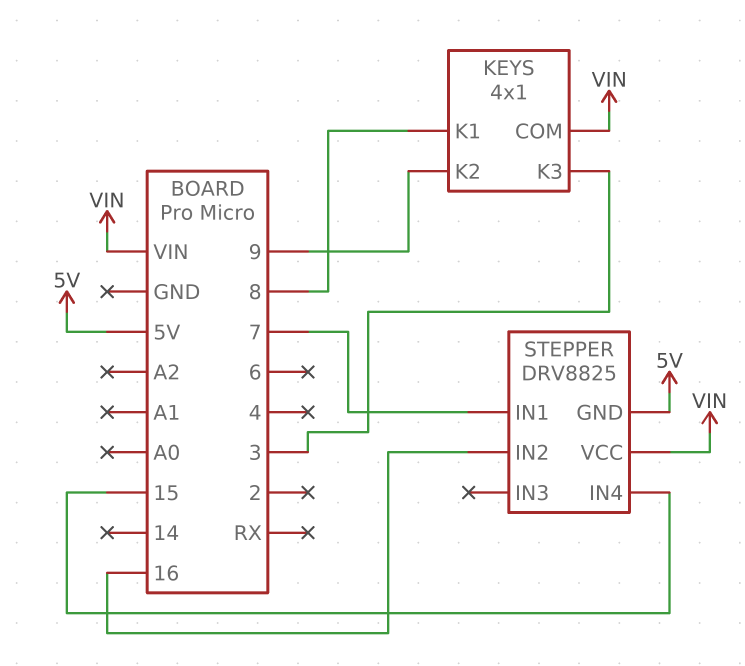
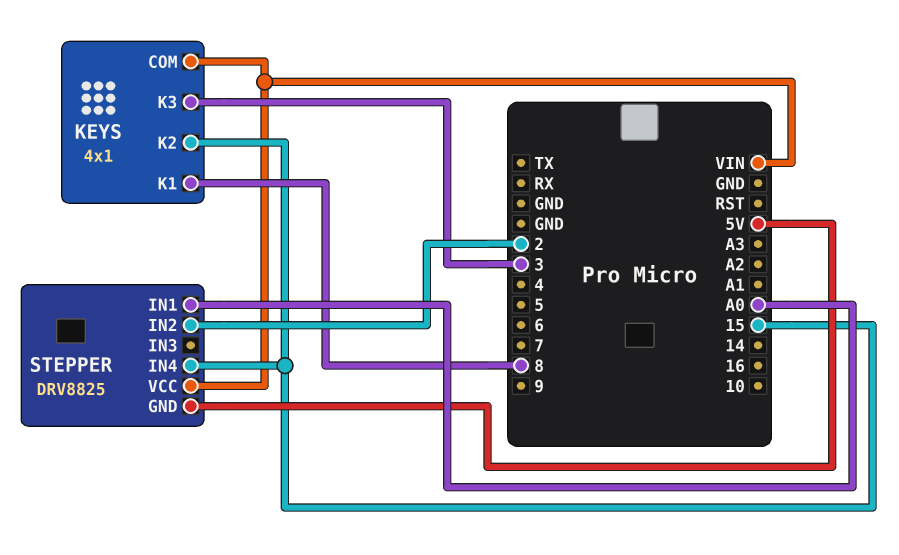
KEYS pin K2: 9 -> 15
STEPPER pin IN1: 7 -> A0
STEPPER pin IN2: 16 -> 2

